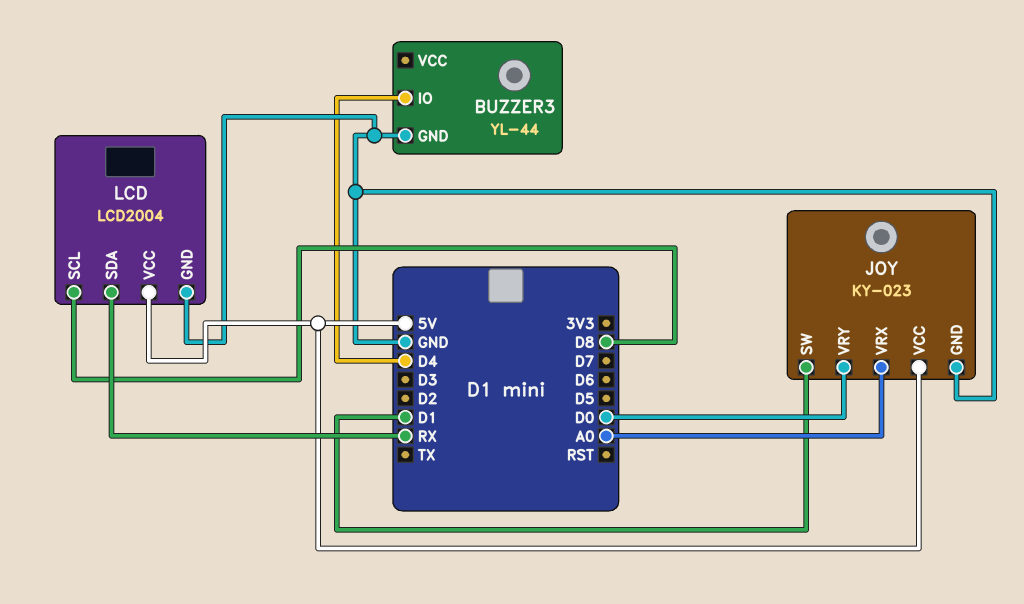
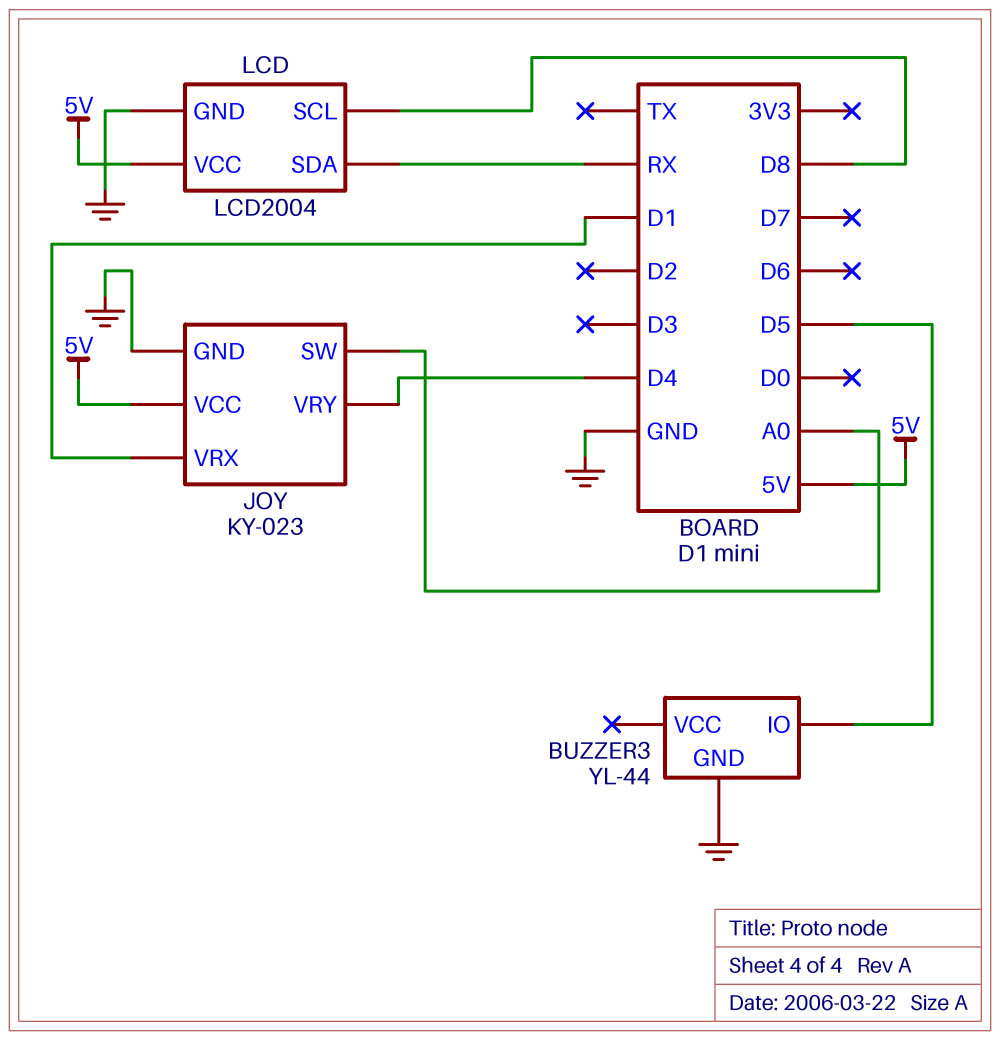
BUZZER3 pin IO: D4 -> D5
JOY pin SW: D1 -> A0
JOY pin VRX: A0 -> D1
JOY pin VRY: D0 -> D4

